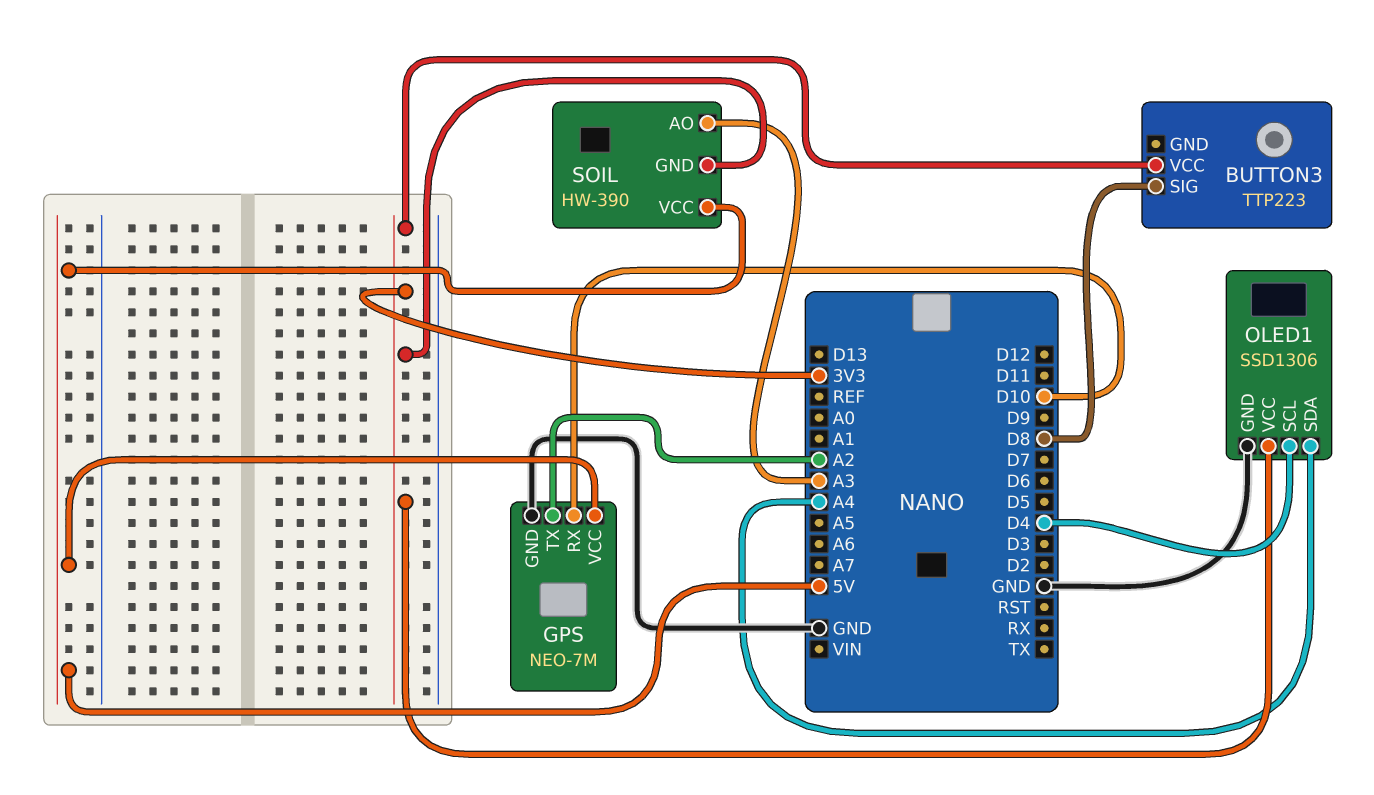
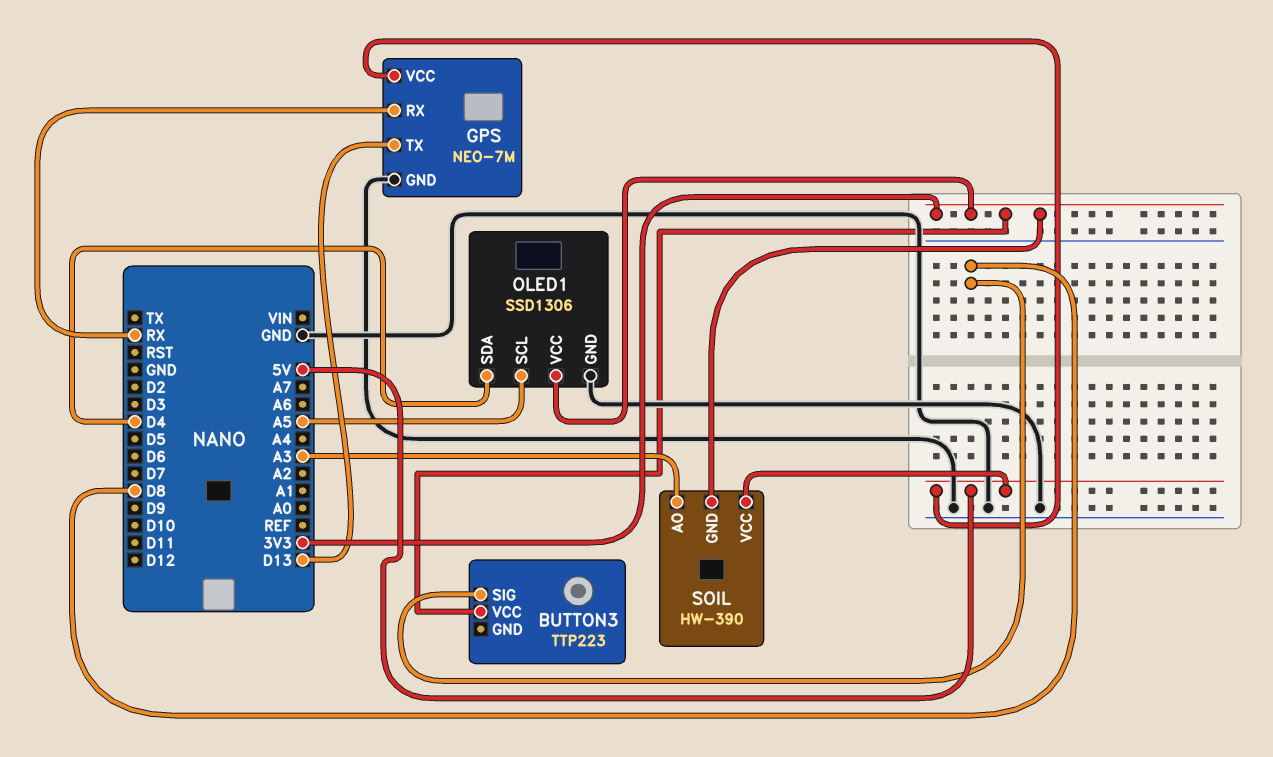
GPS pin RX: D10 -> RX
GPS pin TX: A2 -> D13
OLED1 pin SCL: D4 -> A5
OLED1 pin SDA: A4 -> D4

